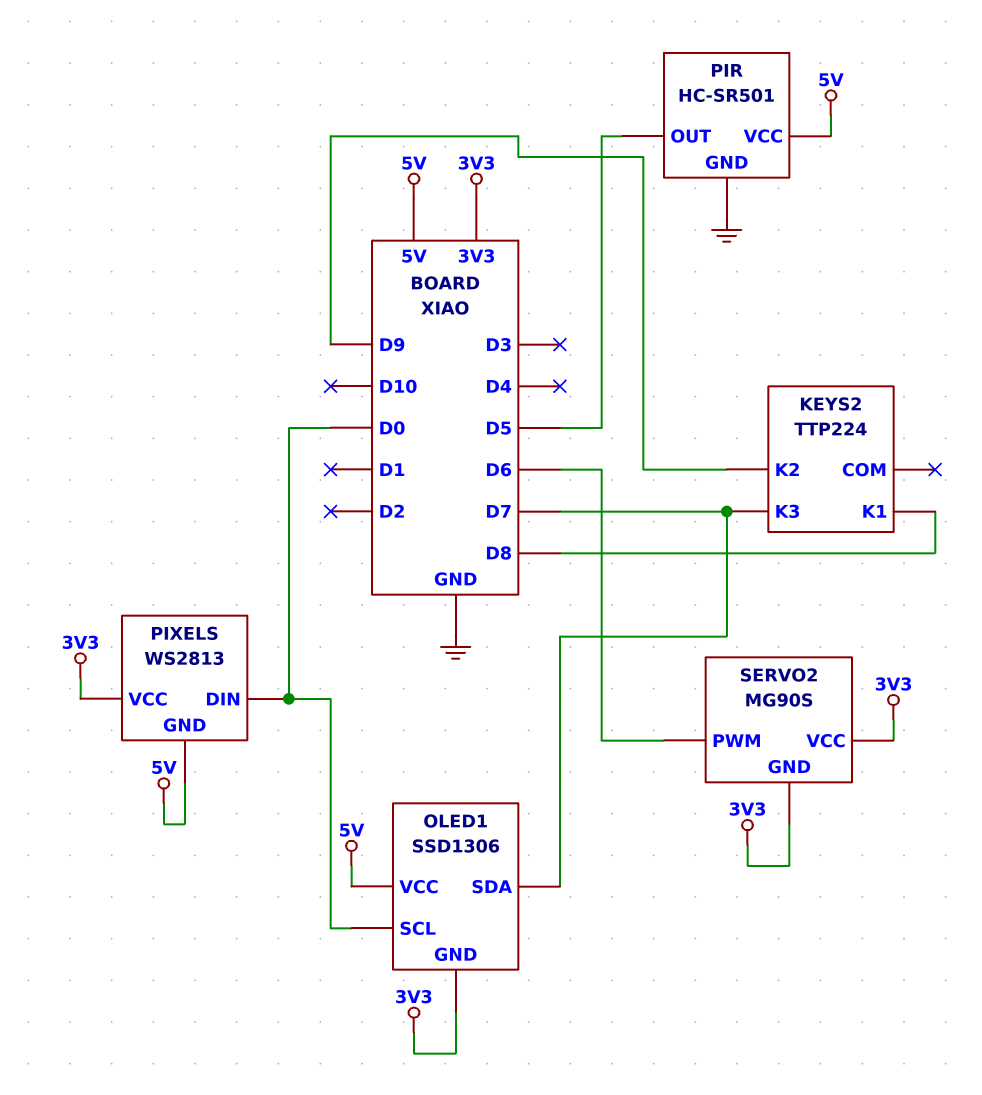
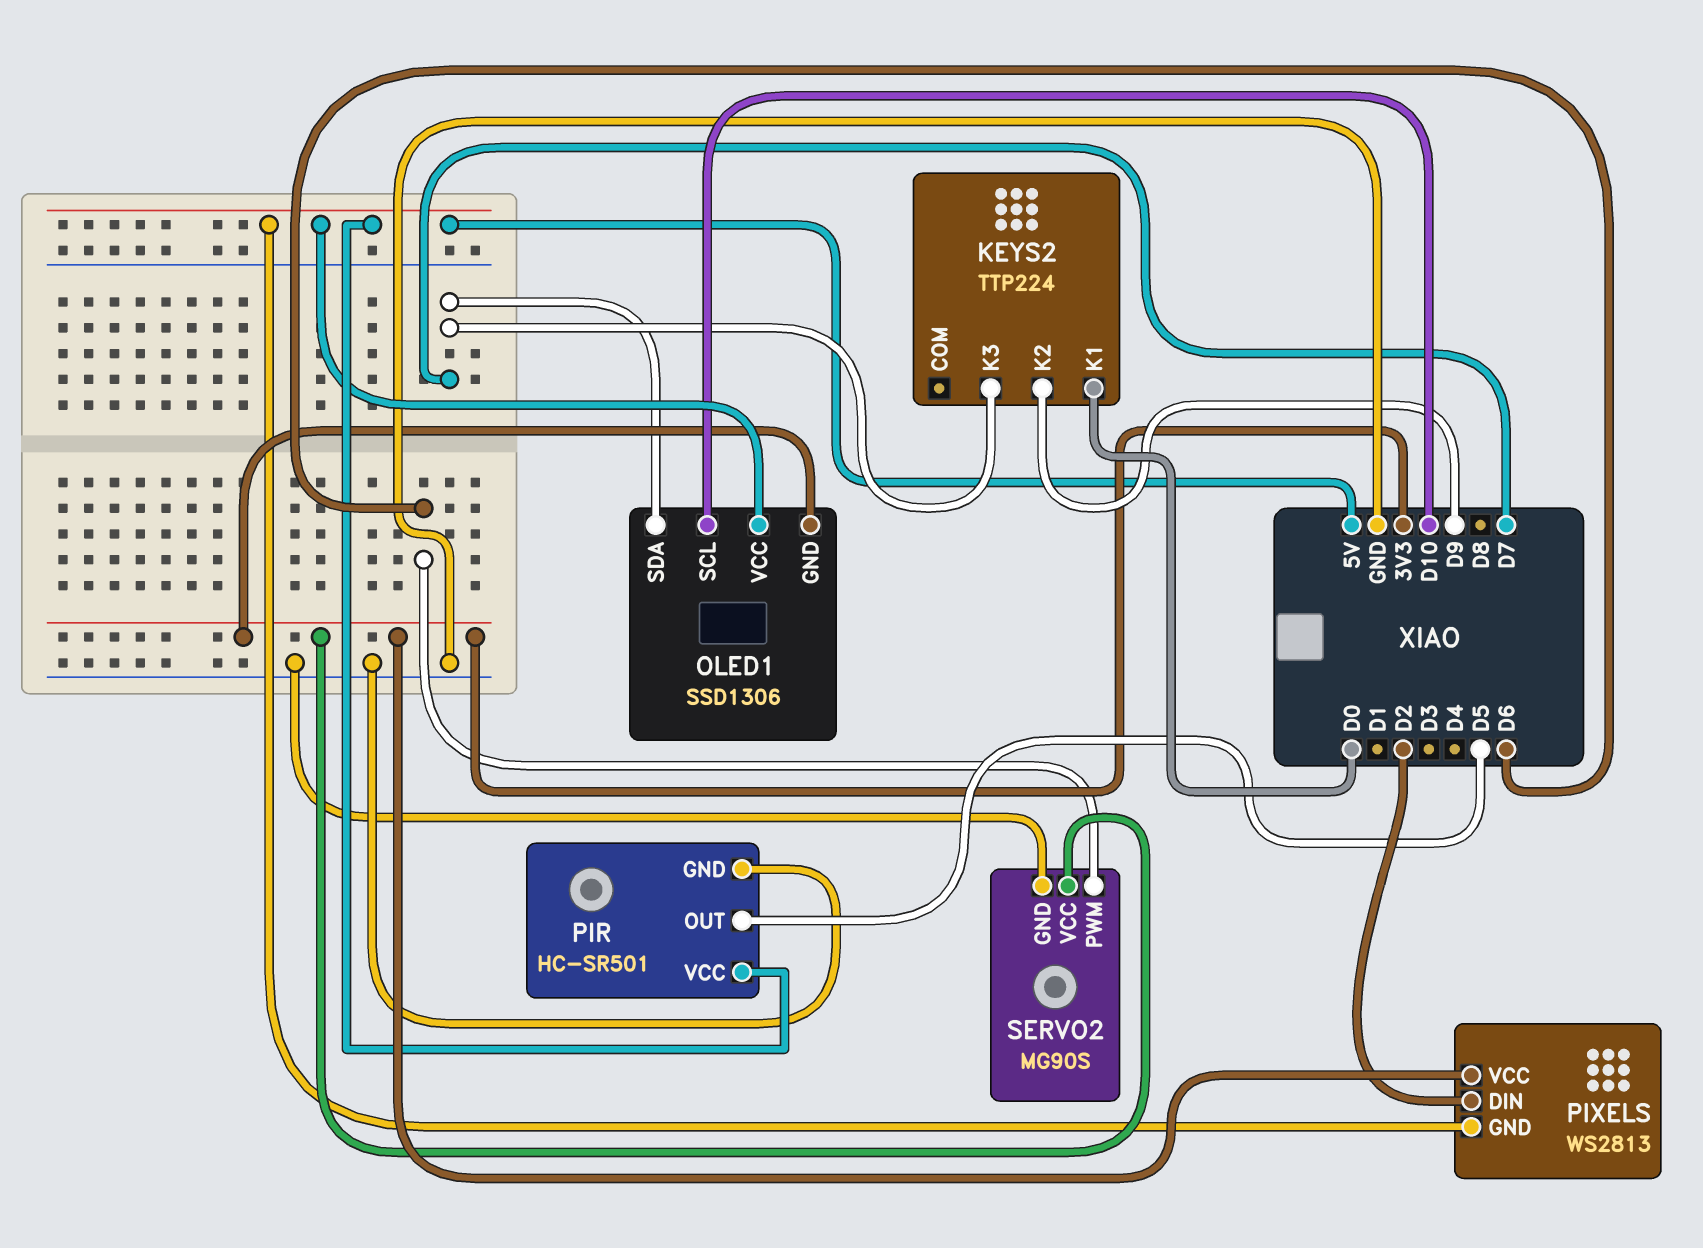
KEYS2 pin K1: D8 -> D0
OLED1 pin SCL: D0 -> D10
PIXELS pin DIN: D0 -> D2
SERVO2 pin GND: 3V3 -> GND

